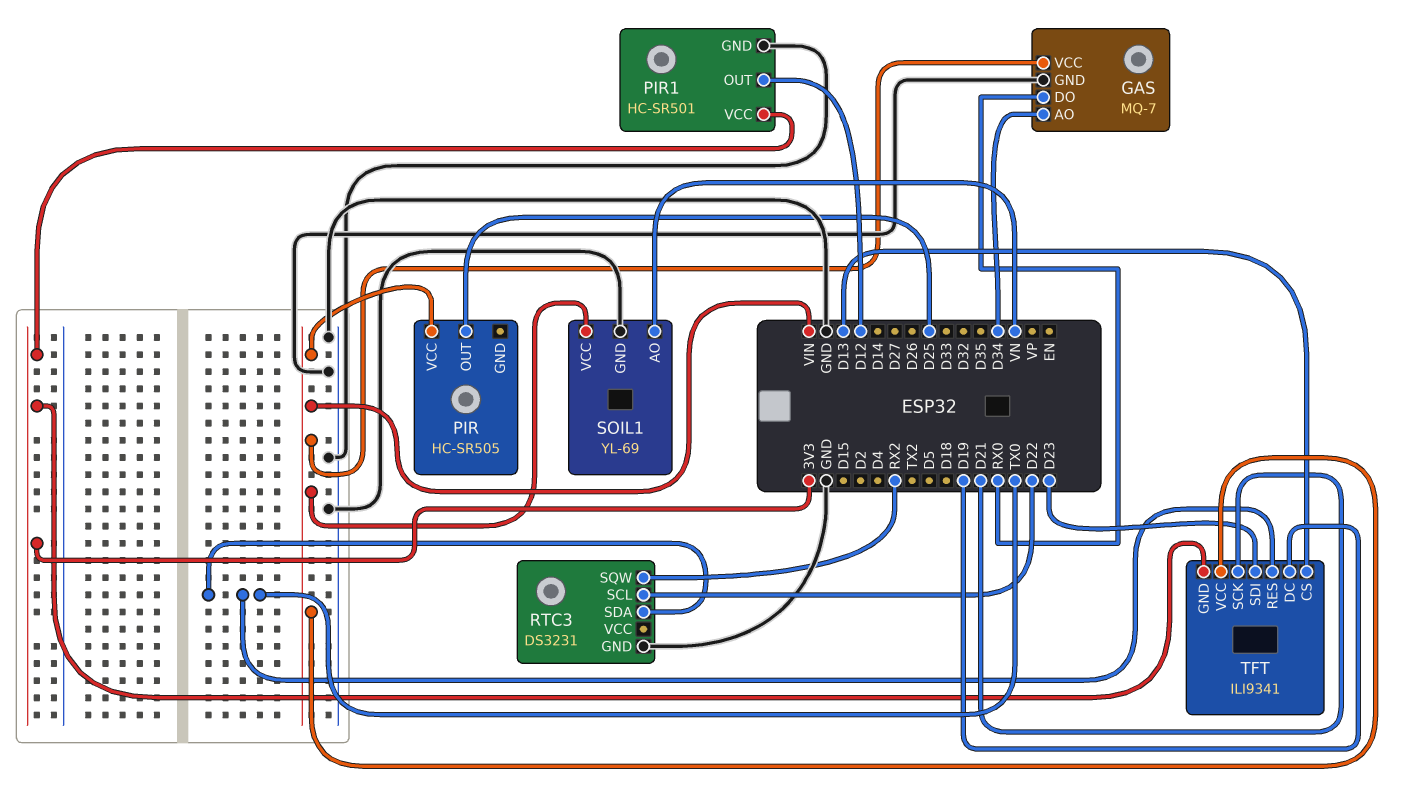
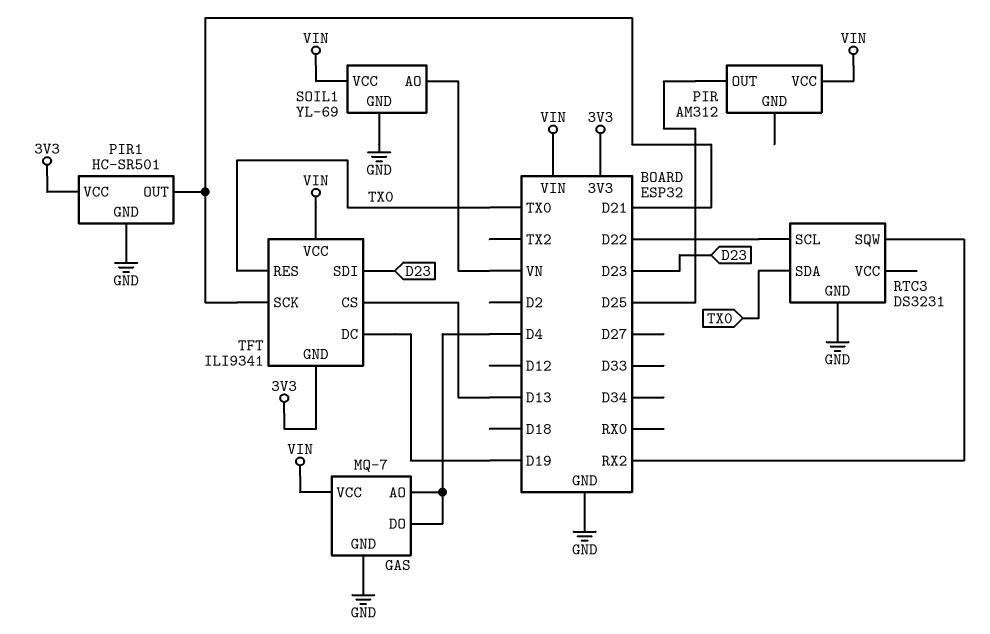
GAS pin AO: D34 -> D4
GAS pin DO: RX0 -> D4
PIR: HC-SR505 -> AM312
PIR1 pin OUT: D12 -> D21

